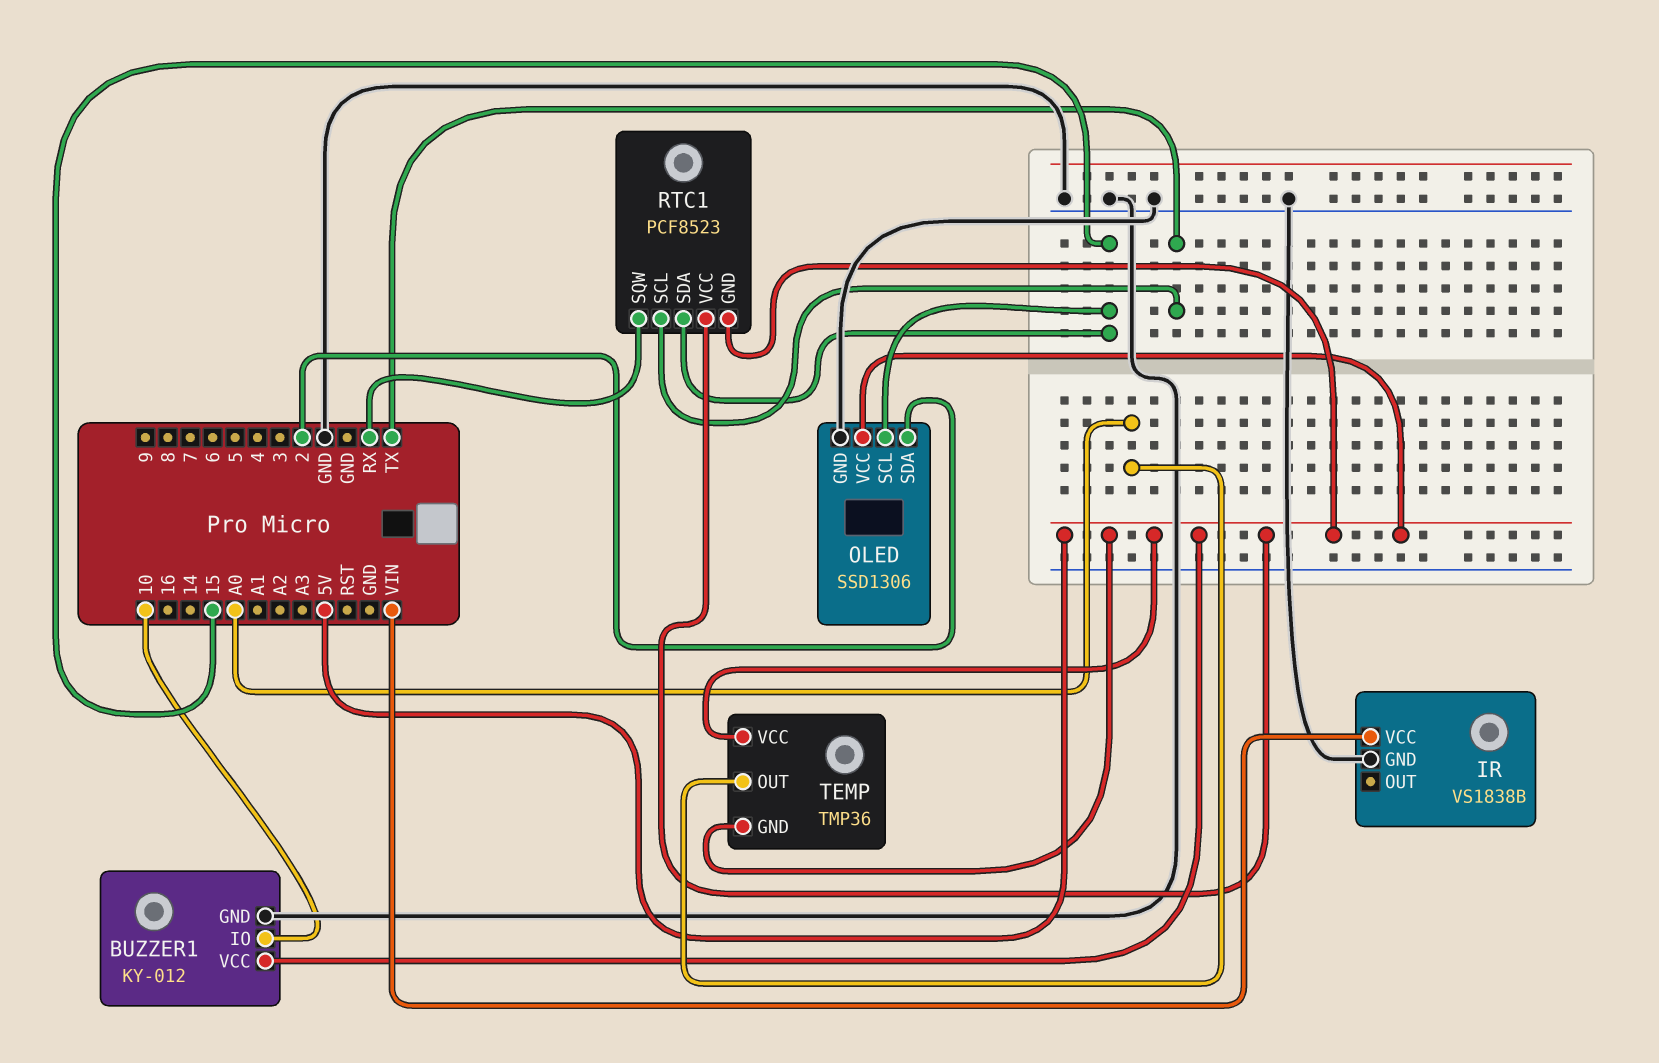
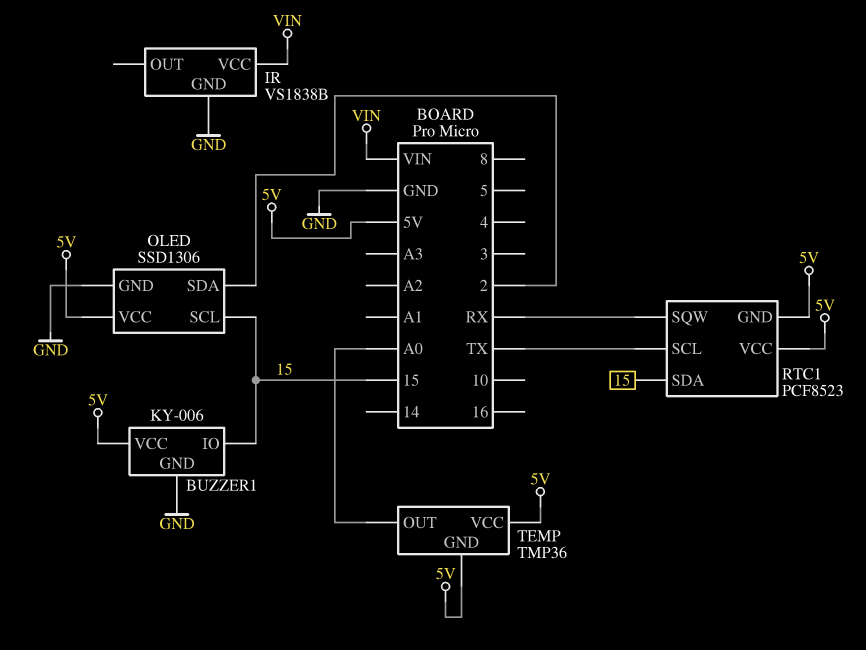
BUZZER1: KY-012 -> KY-006
BUZZER1 pin IO: 10 -> 15

